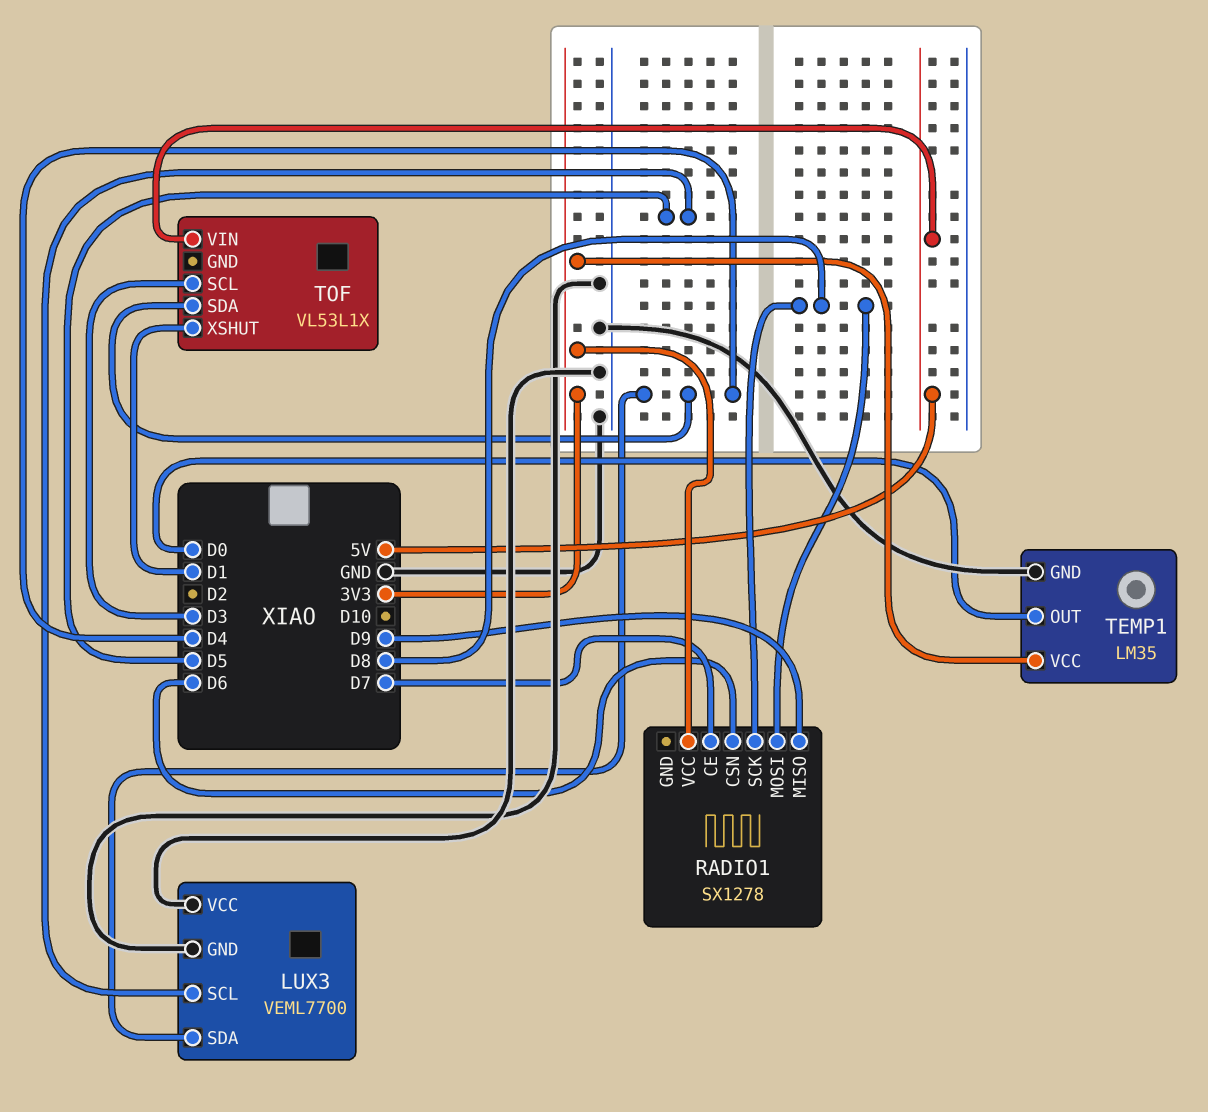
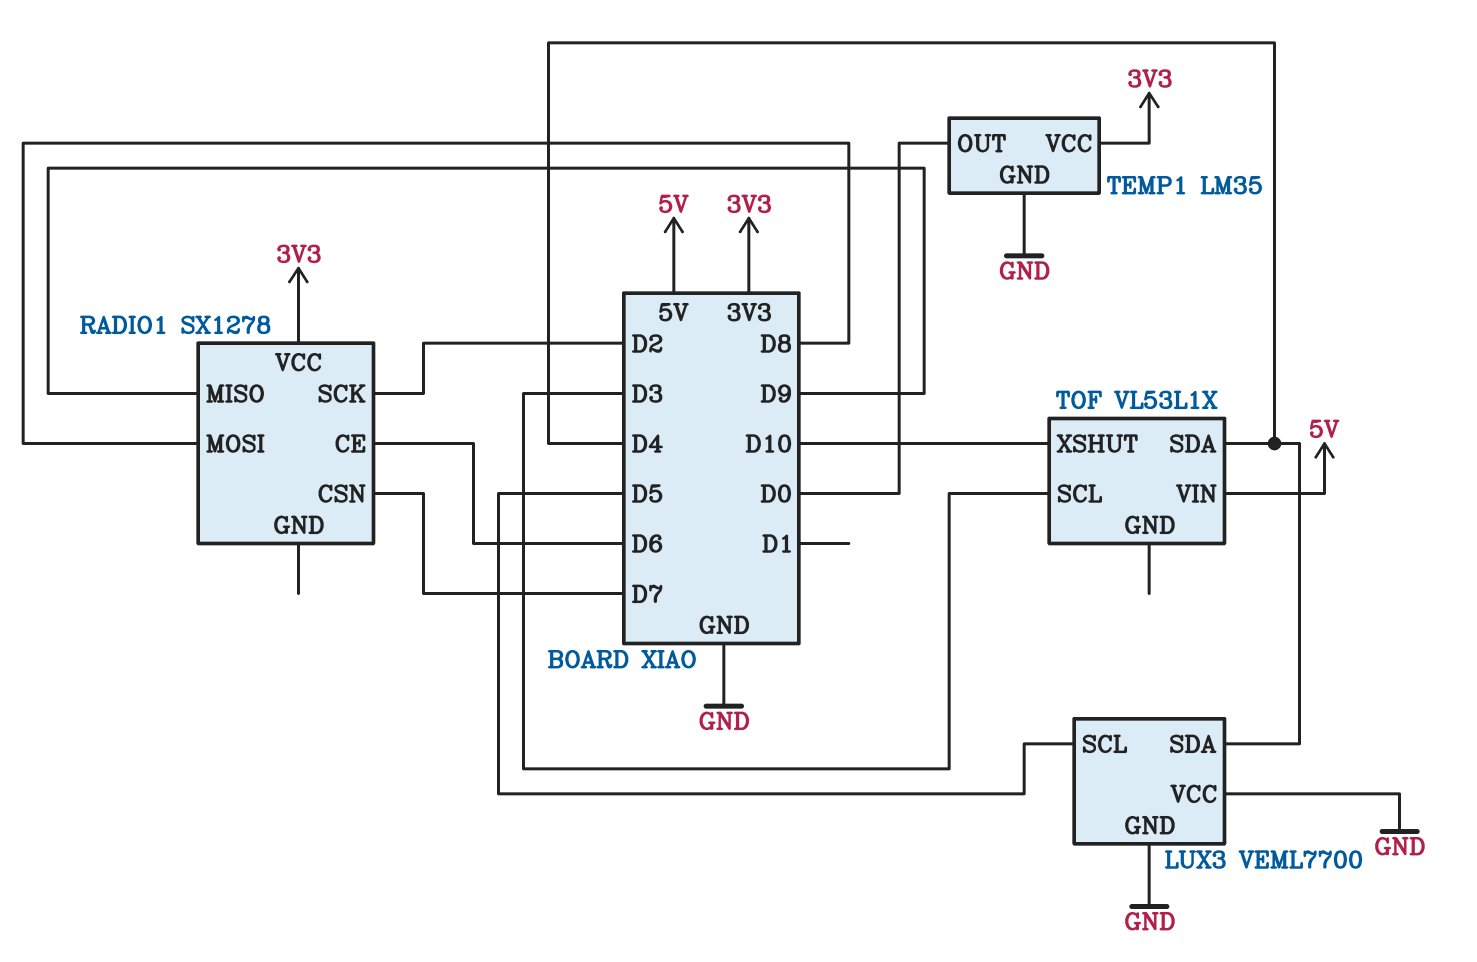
RADIO1 pin CE: D7 -> D6
RADIO1 pin CSN: D6 -> D7
RADIO1 pin SCK: D8 -> D2
TOF pin XSHUT: D1 -> D10

